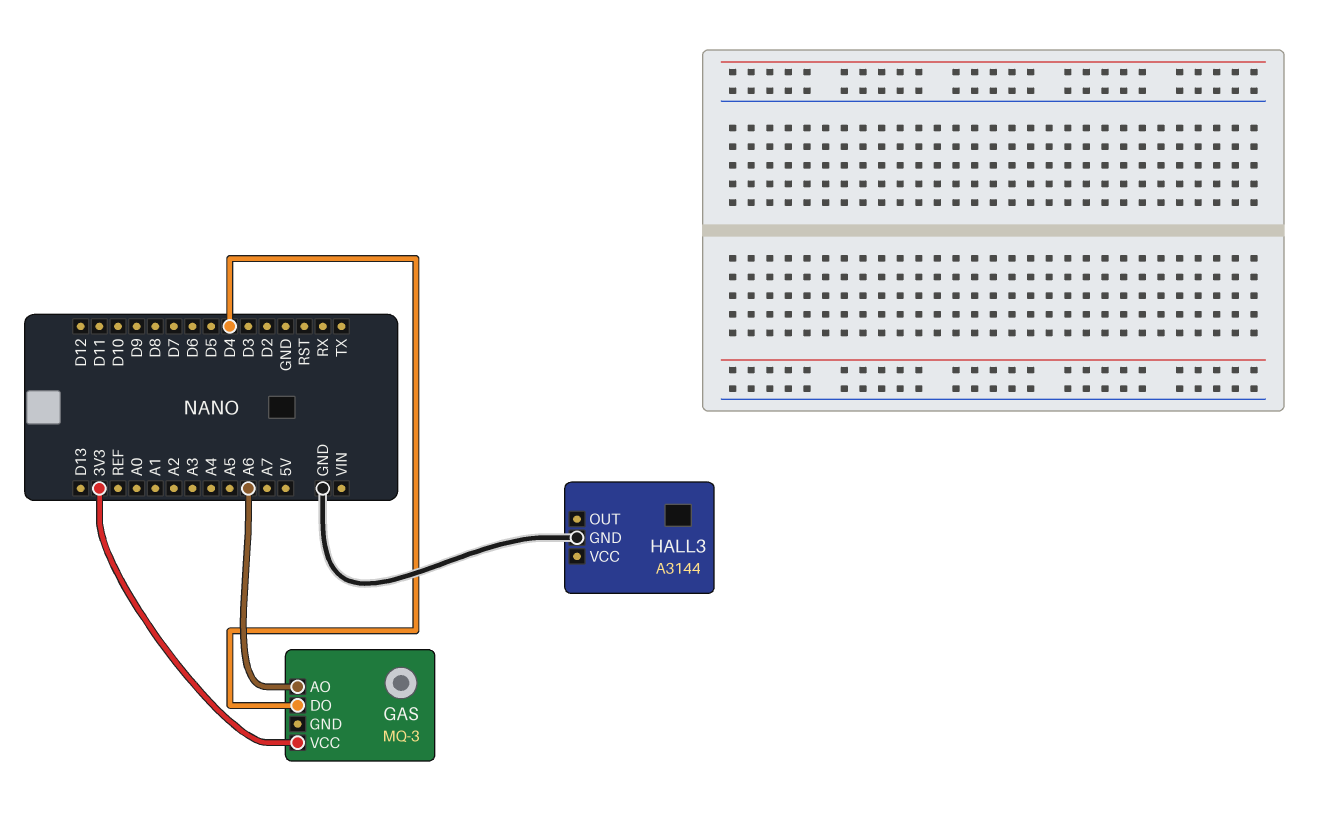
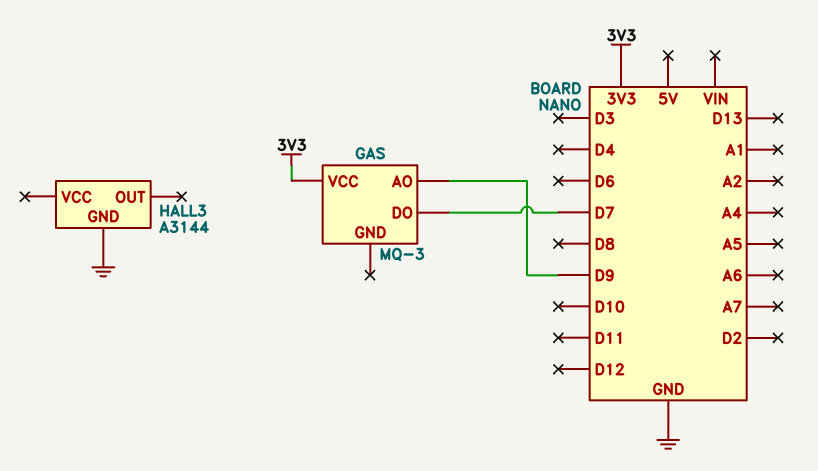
GAS pin AO: A6 -> D9
GAS pin DO: D4 -> D7

